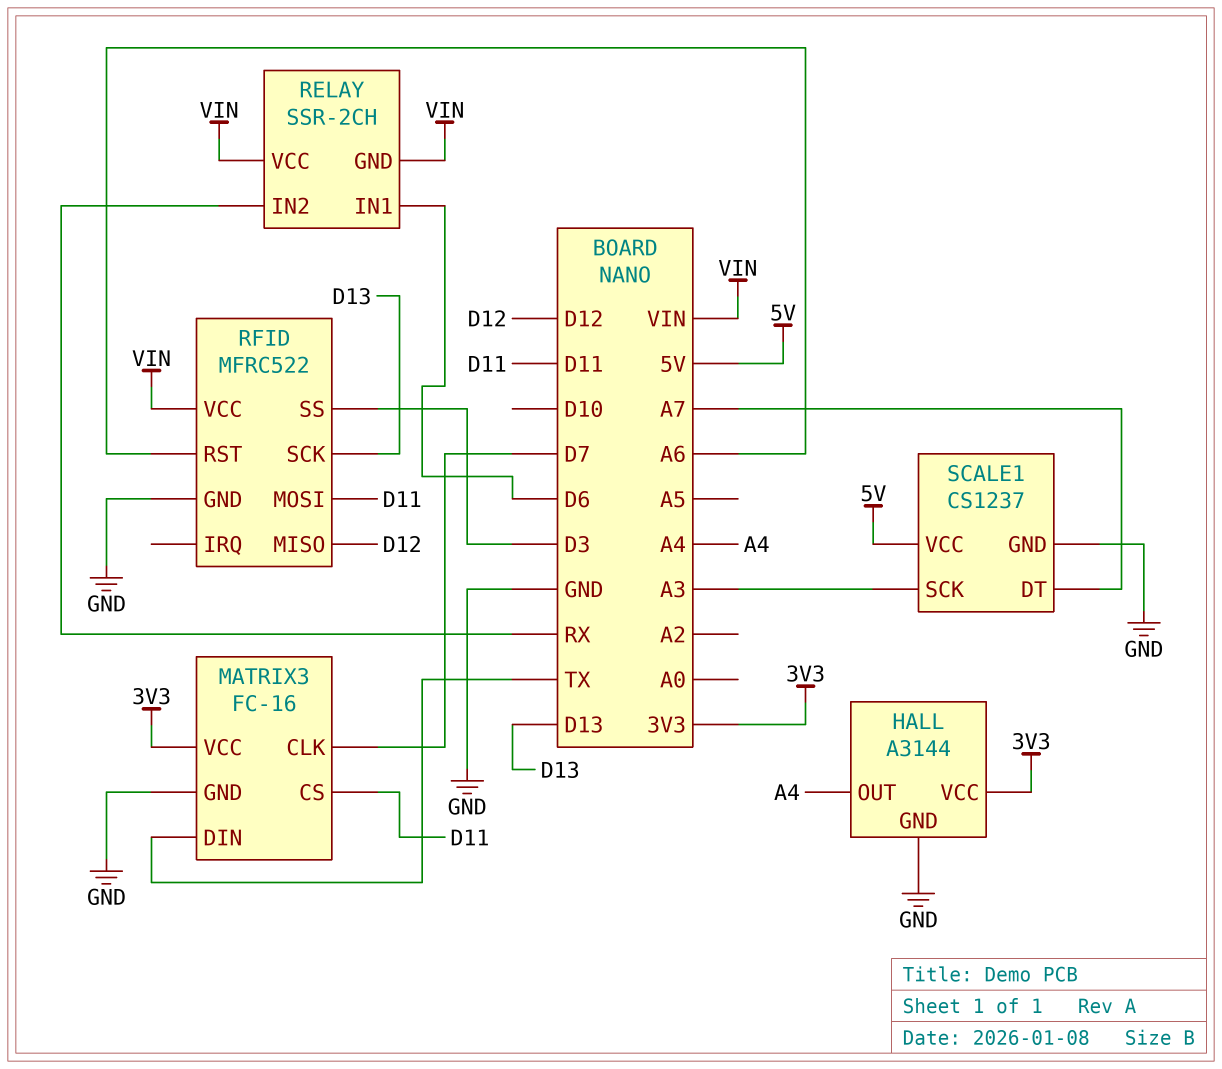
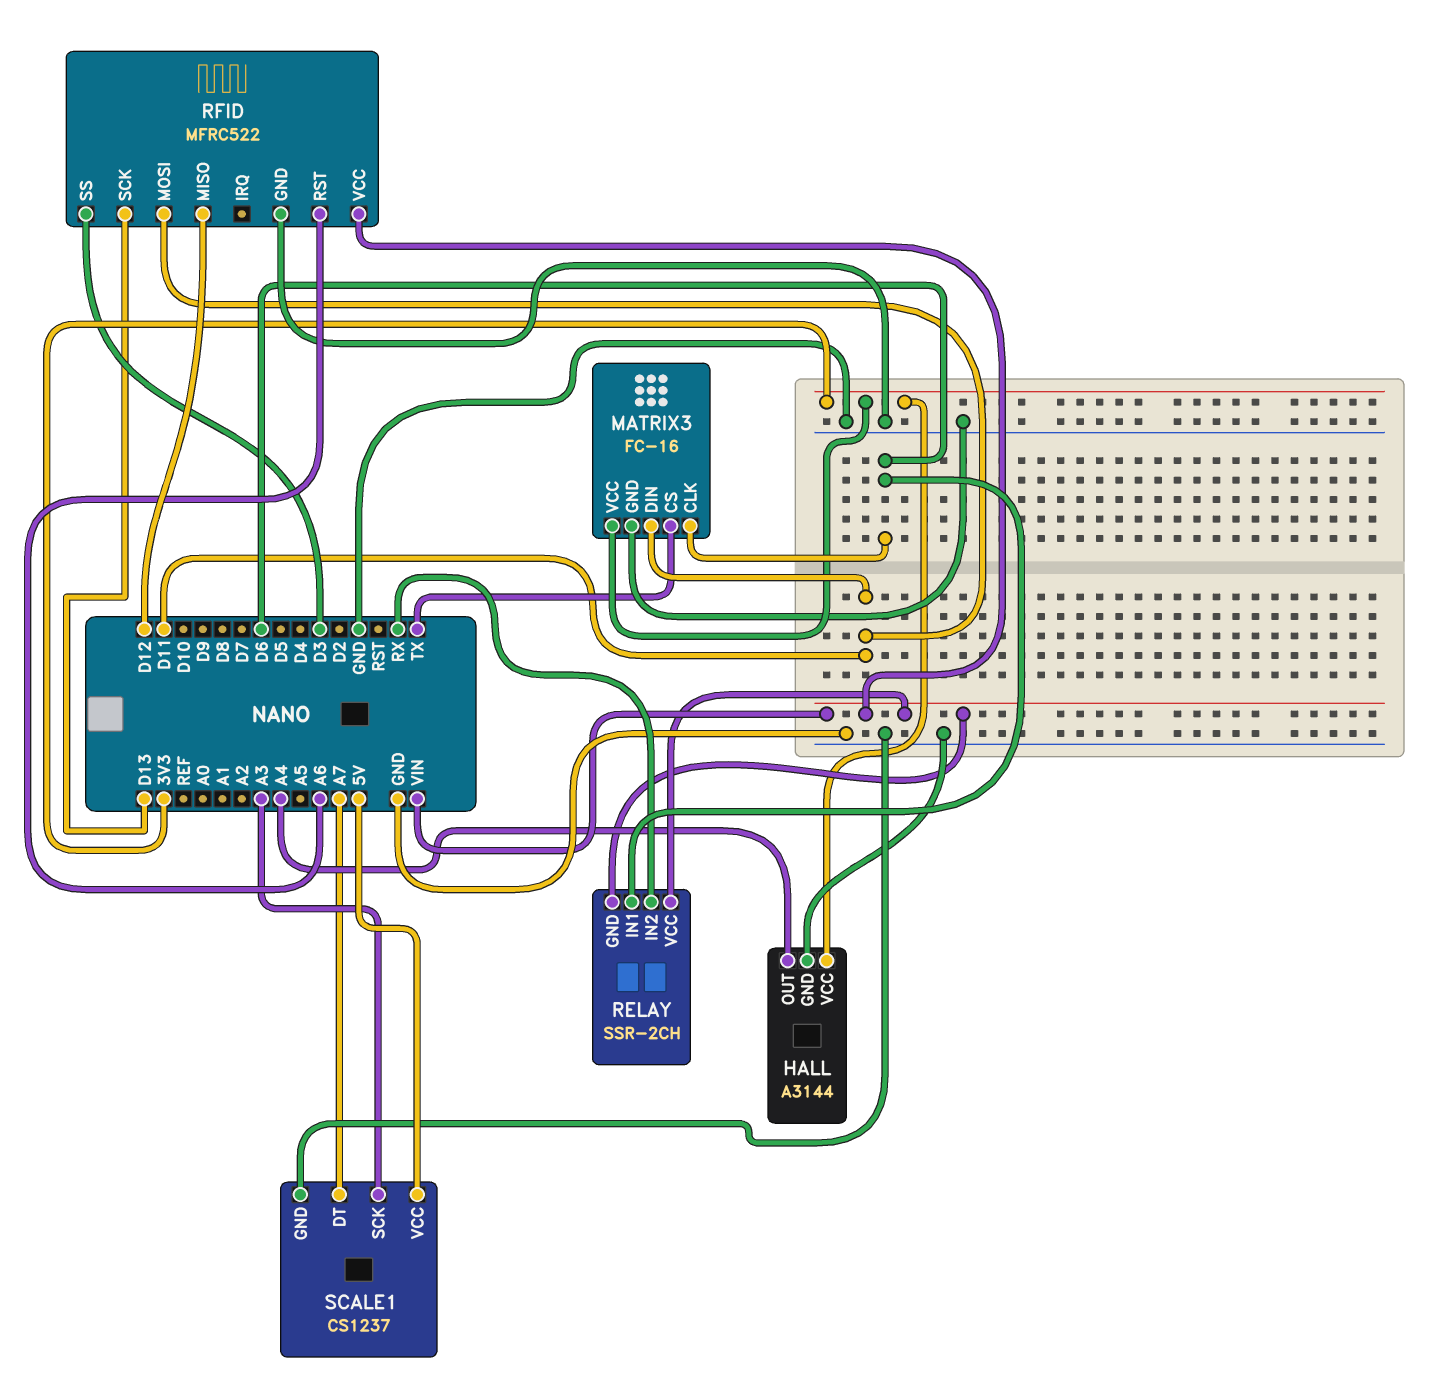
MATRIX3 pin CLK: D7 -> D6
MATRIX3 pin CS: D11 -> TX
MATRIX3 pin DIN: TX -> D11

